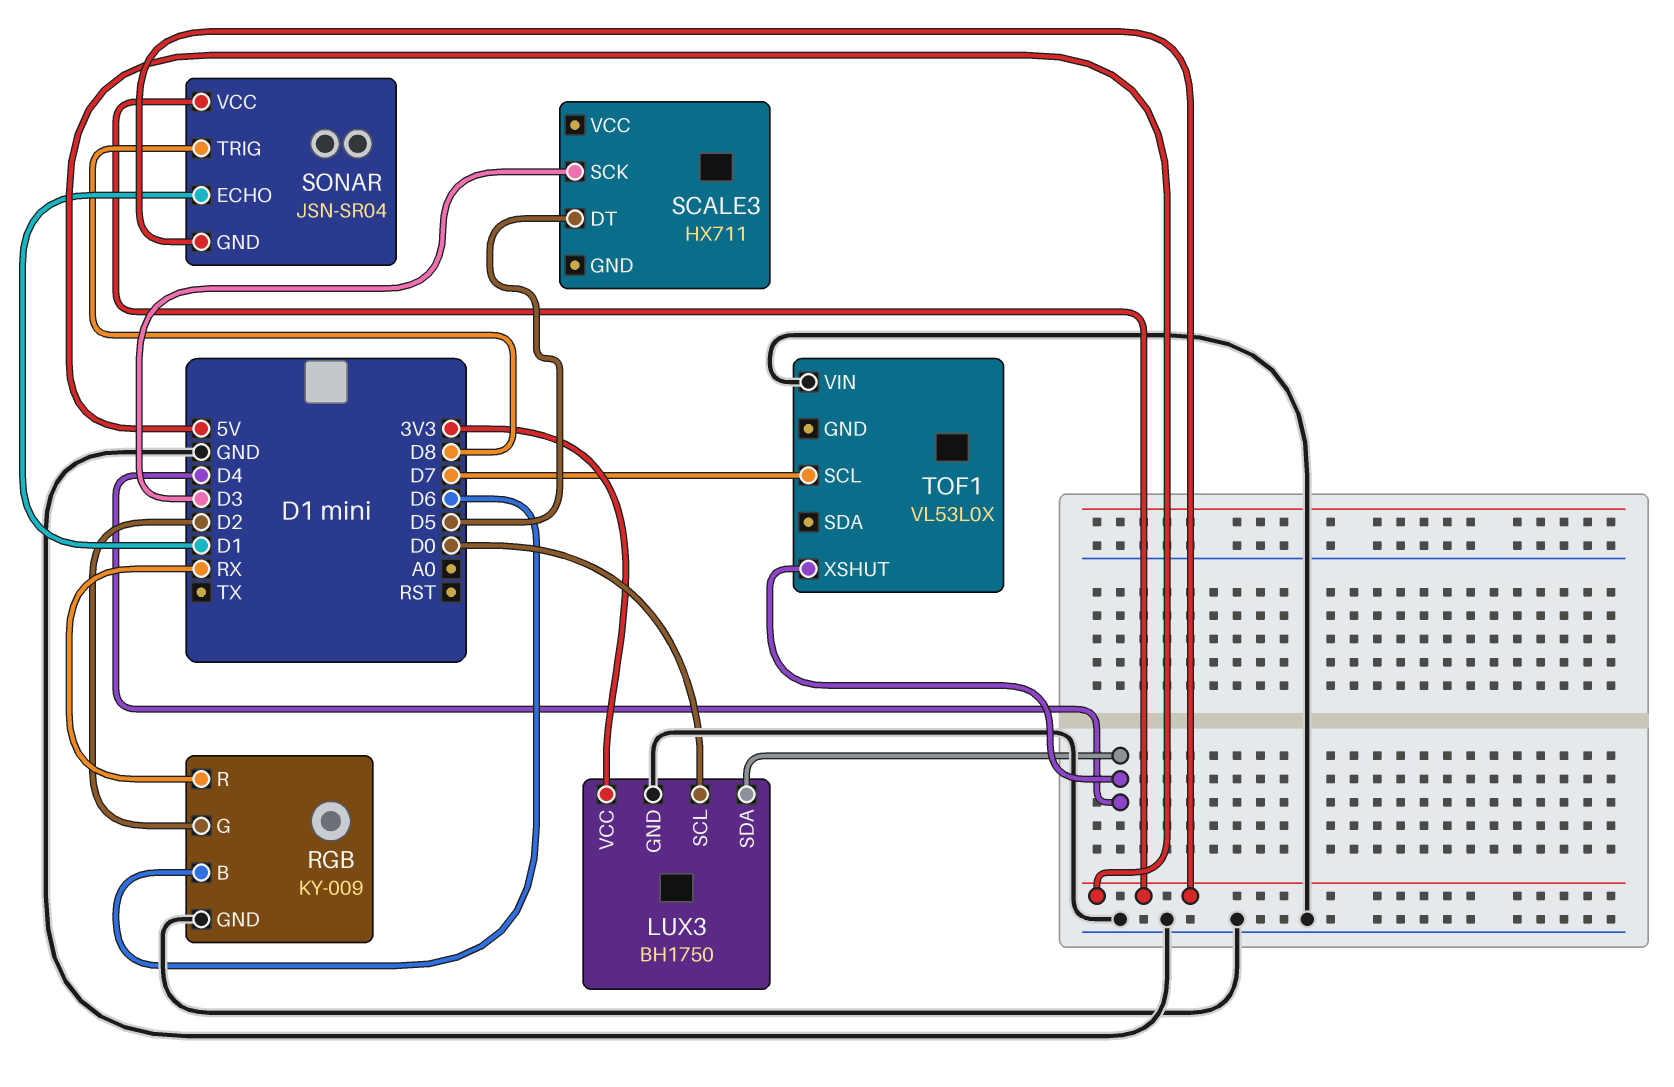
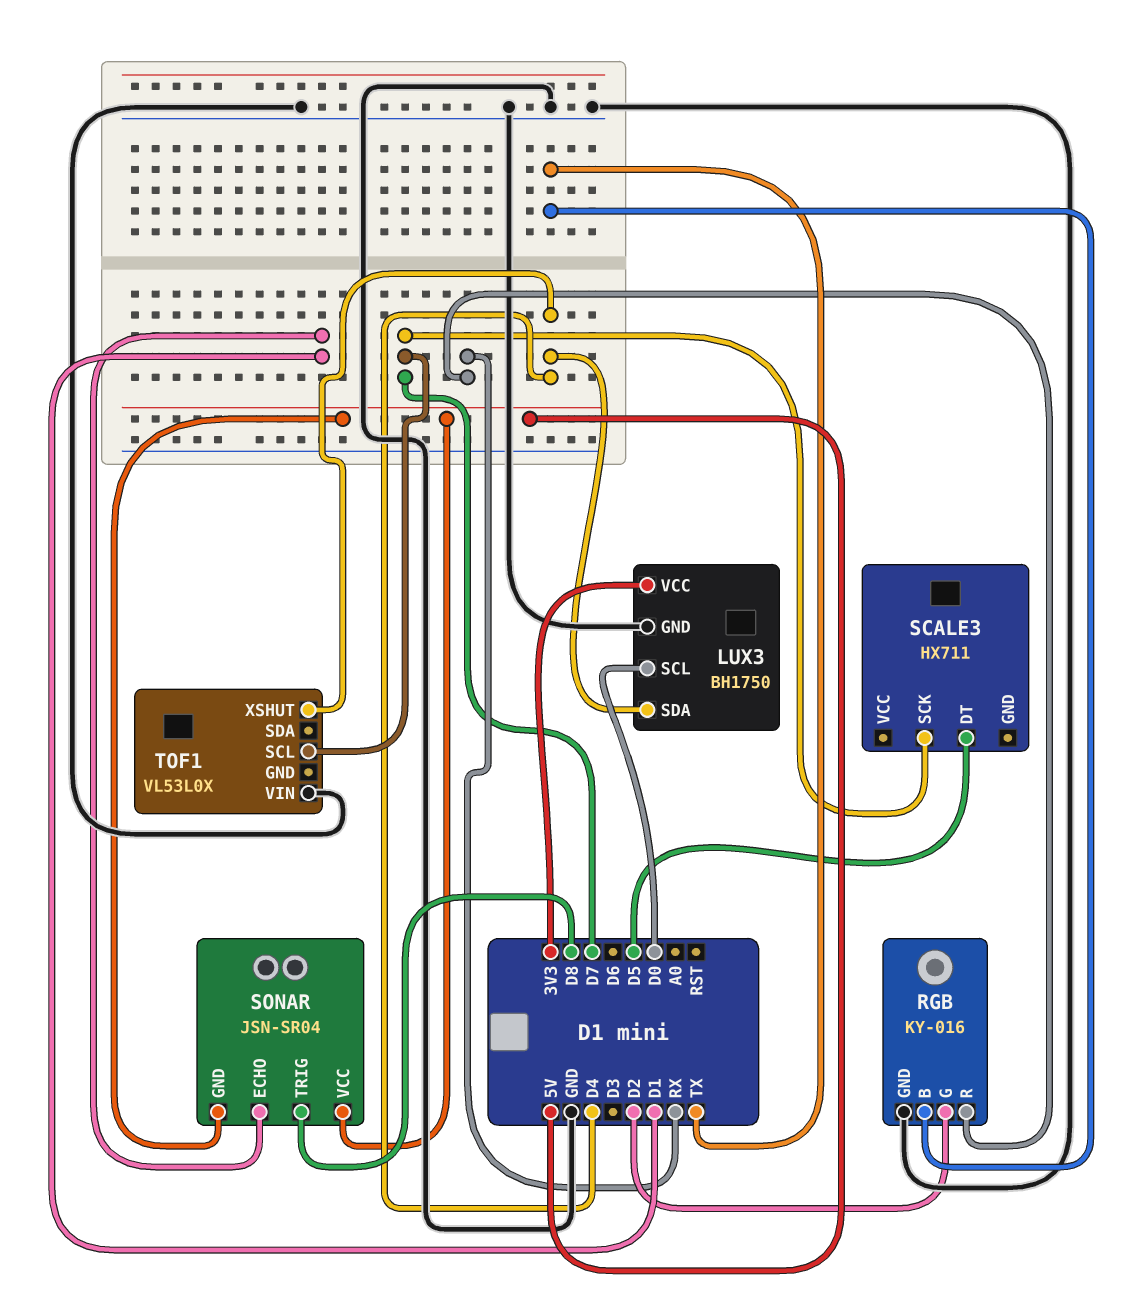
RGB: KY-009 -> KY-016
RGB pin B: D6 -> TX
SCALE3 pin SCK: D3 -> D7

